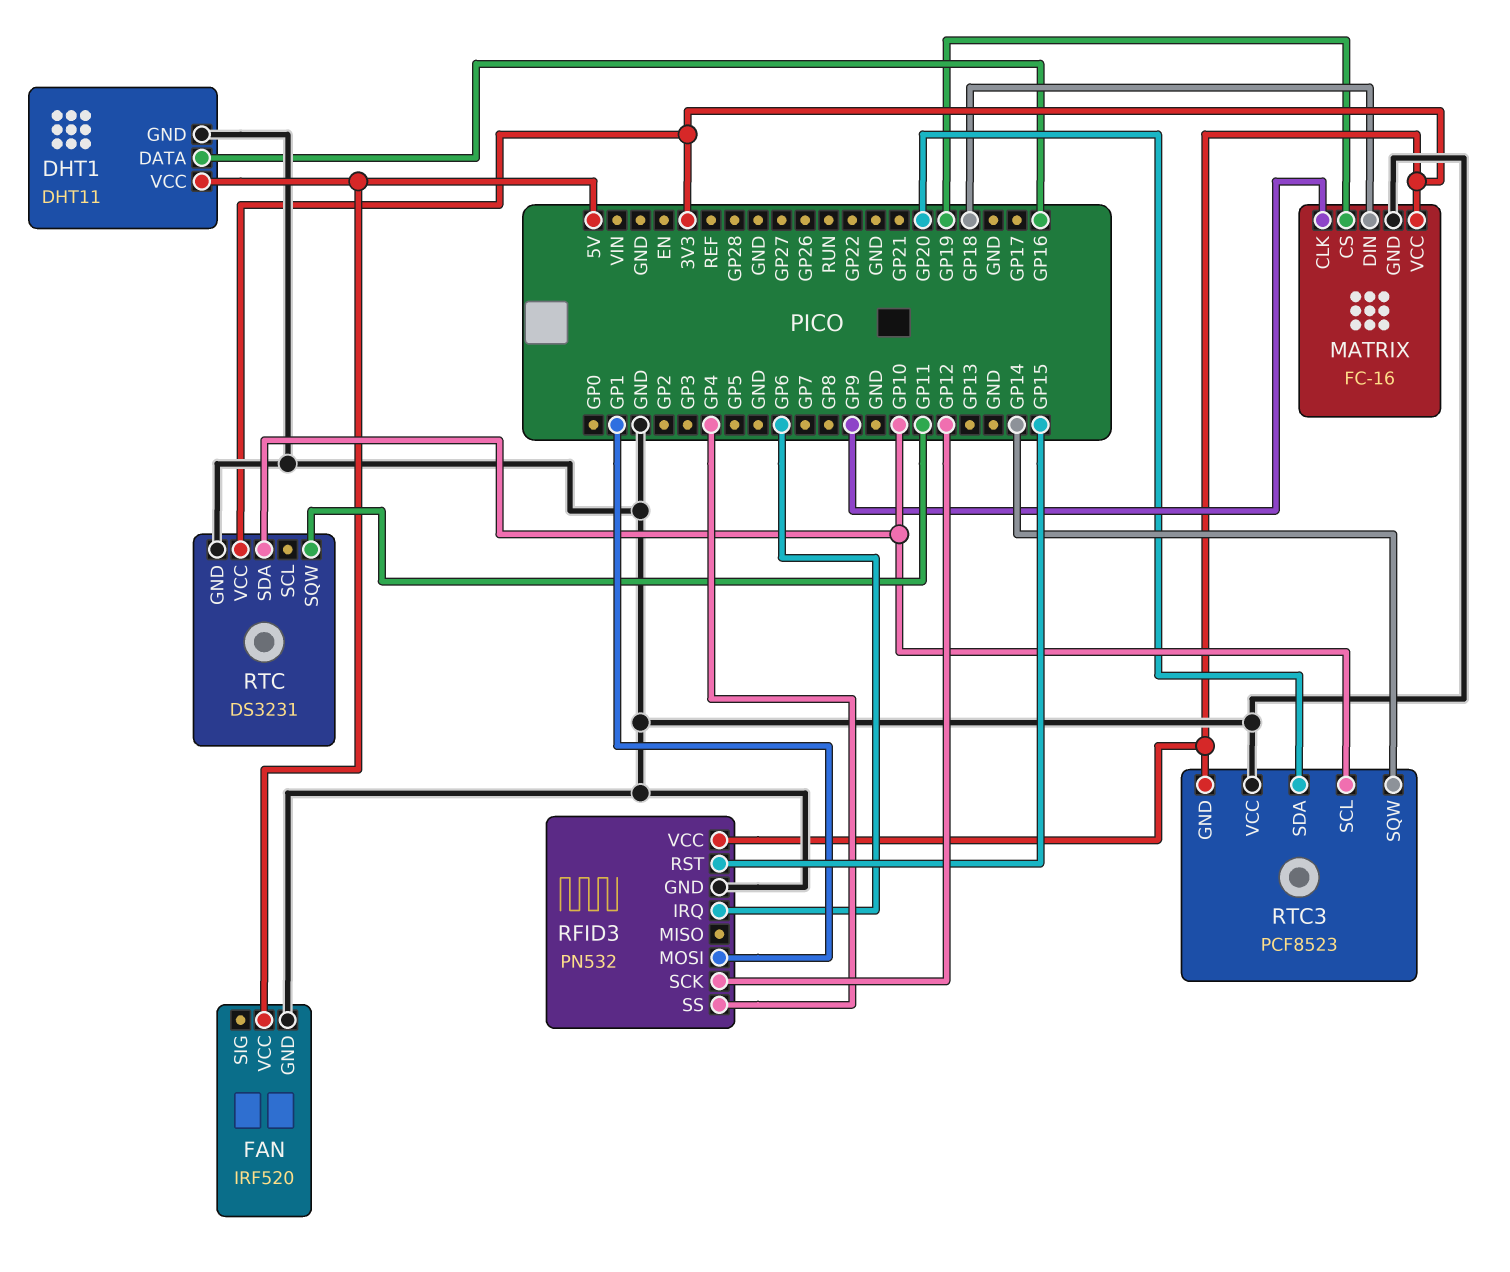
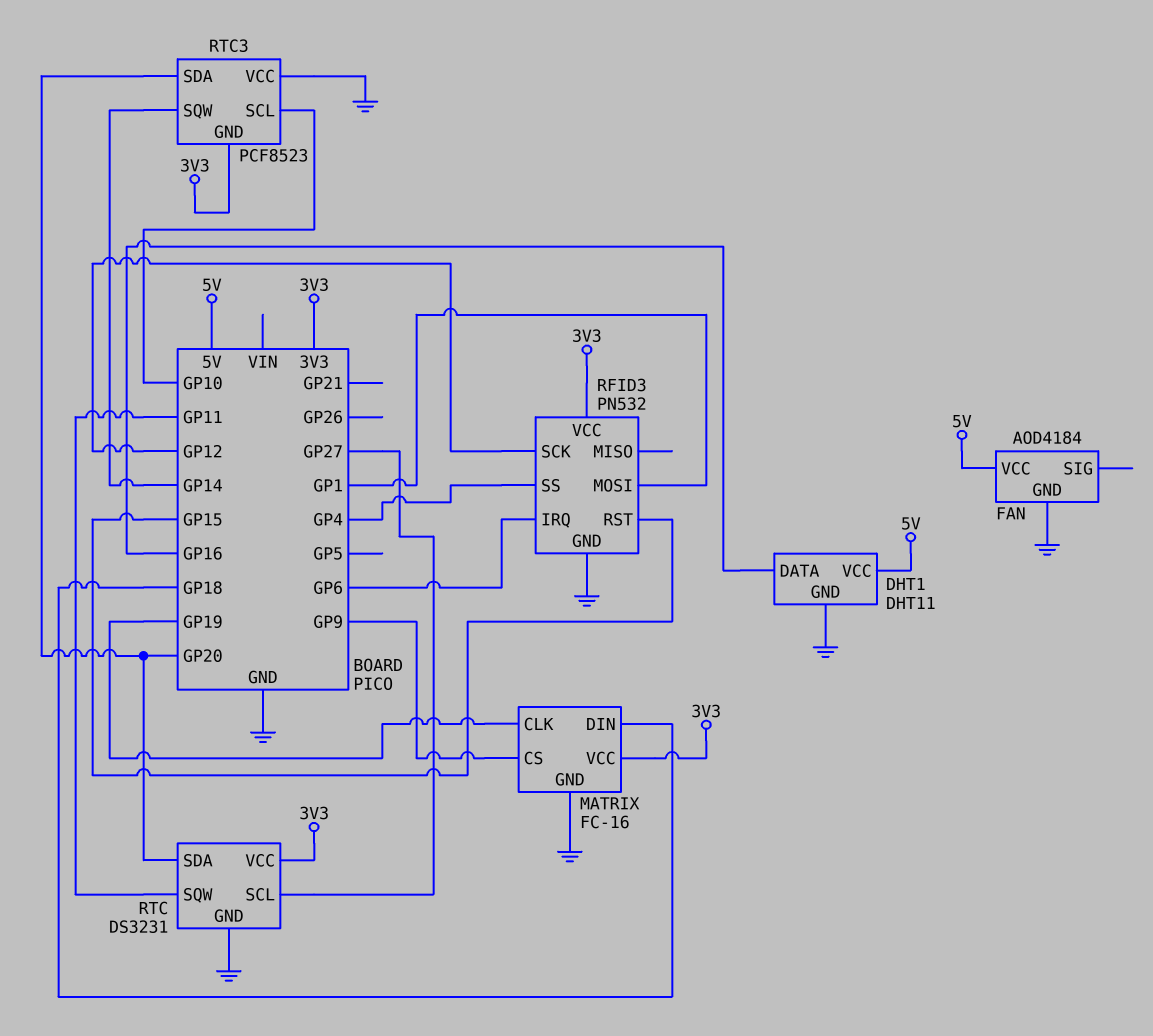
FAN: IRF520 -> AOD4184
MATRIX pin CLK: GP9 -> GP19
MATRIX pin CS: GP19 -> GP9
RTC pin SCL: none -> GP27
RTC pin SDA: GP10 -> GP20

